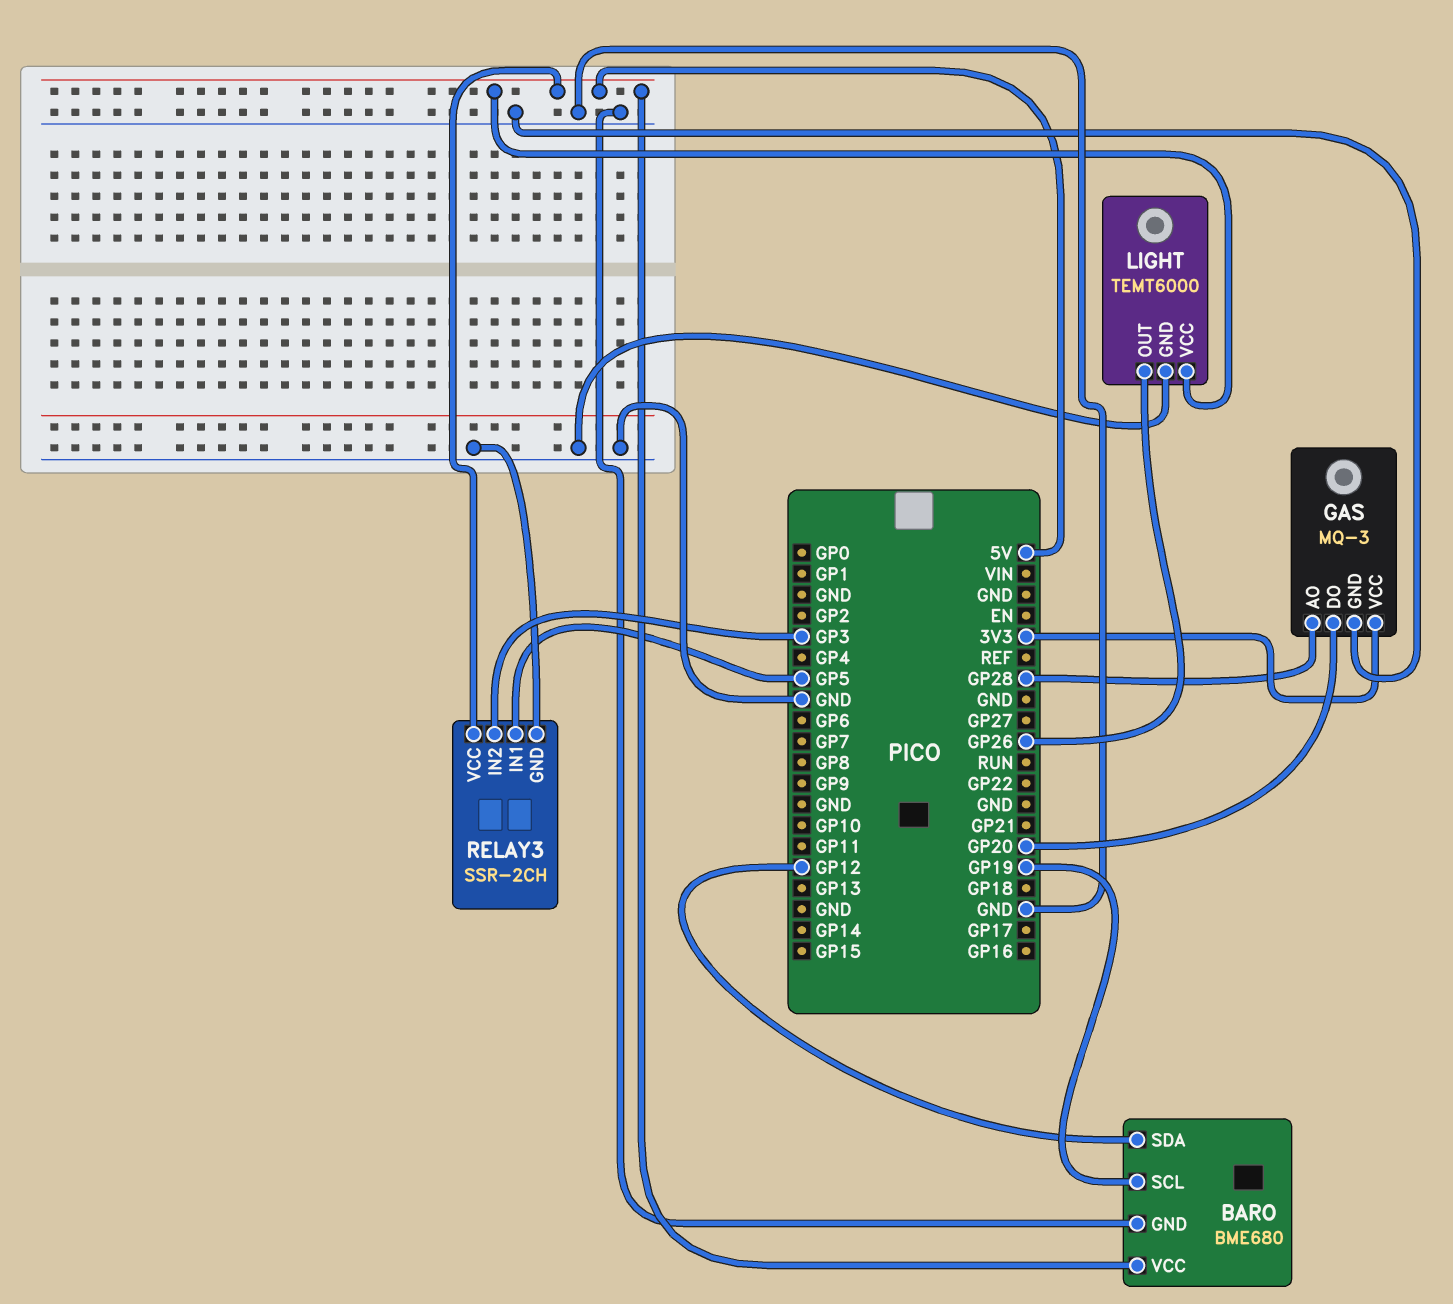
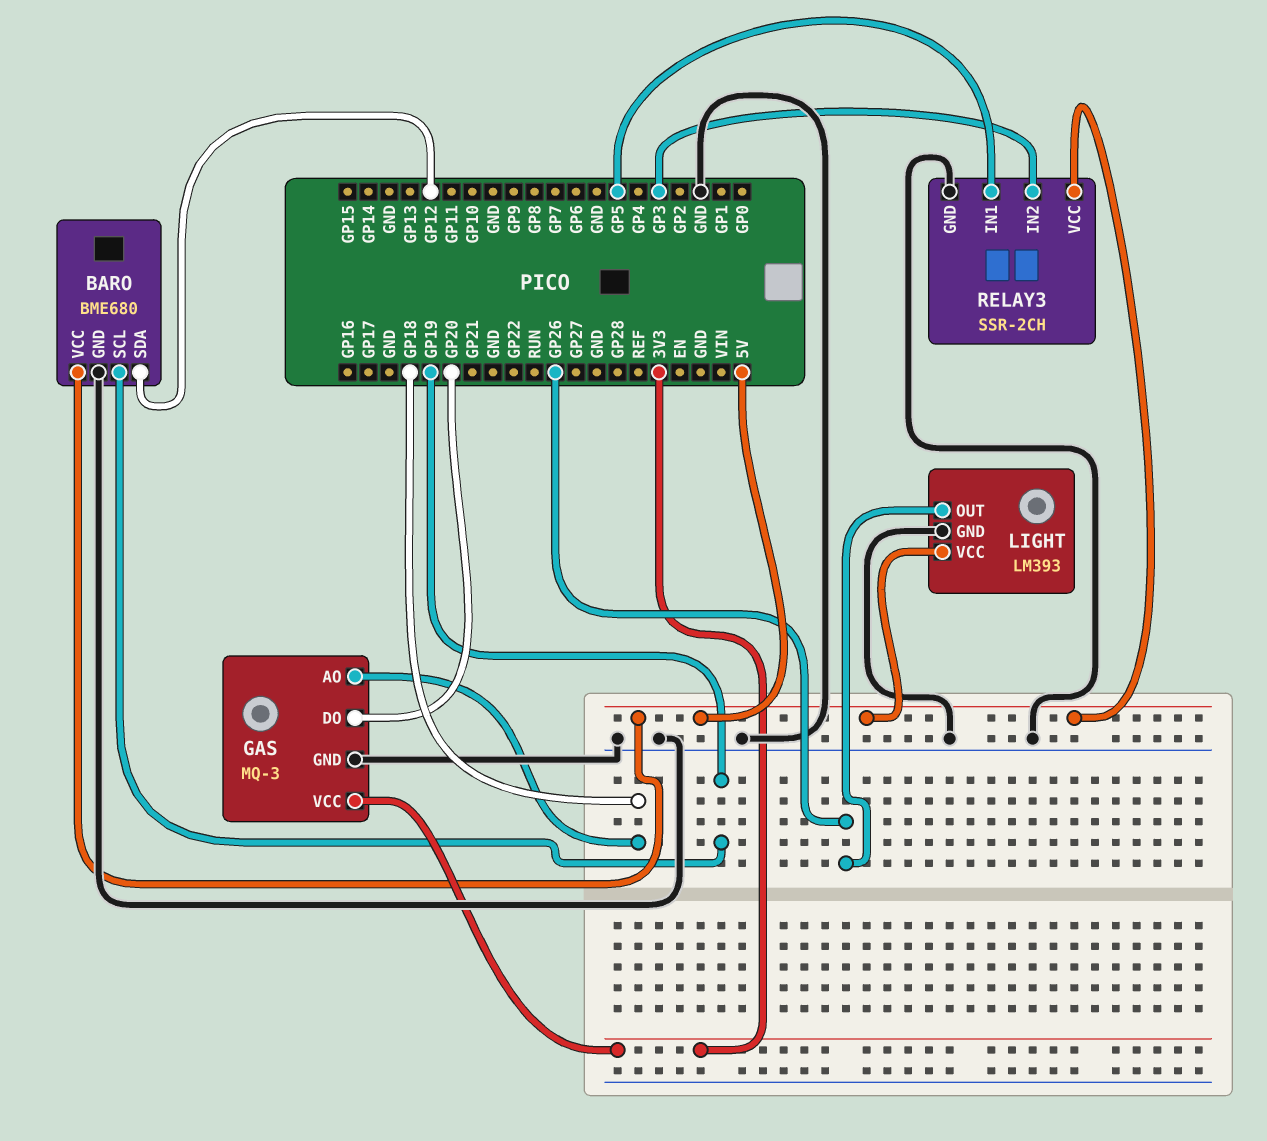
GAS pin AO: GP28 -> GP18
LIGHT: TEMT6000 -> LM393

